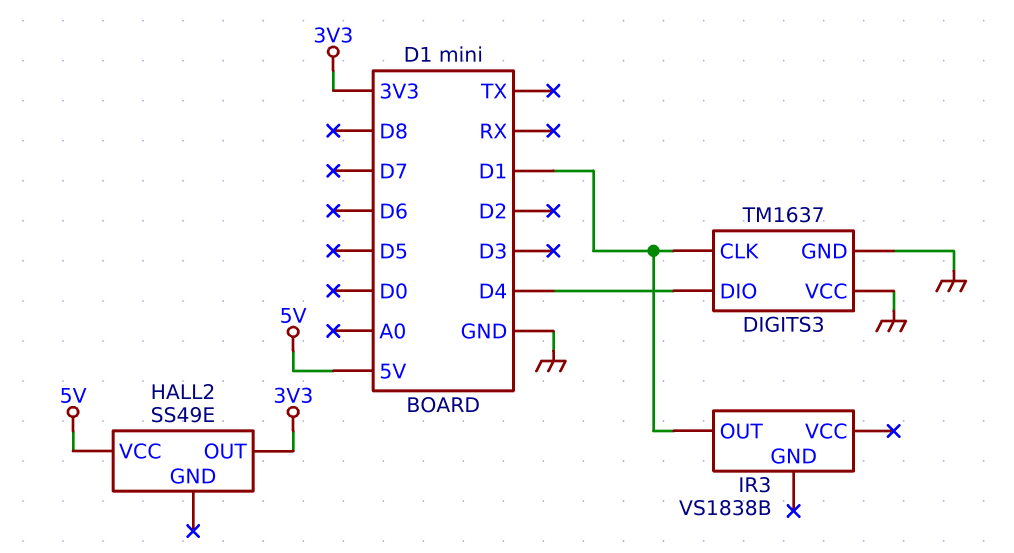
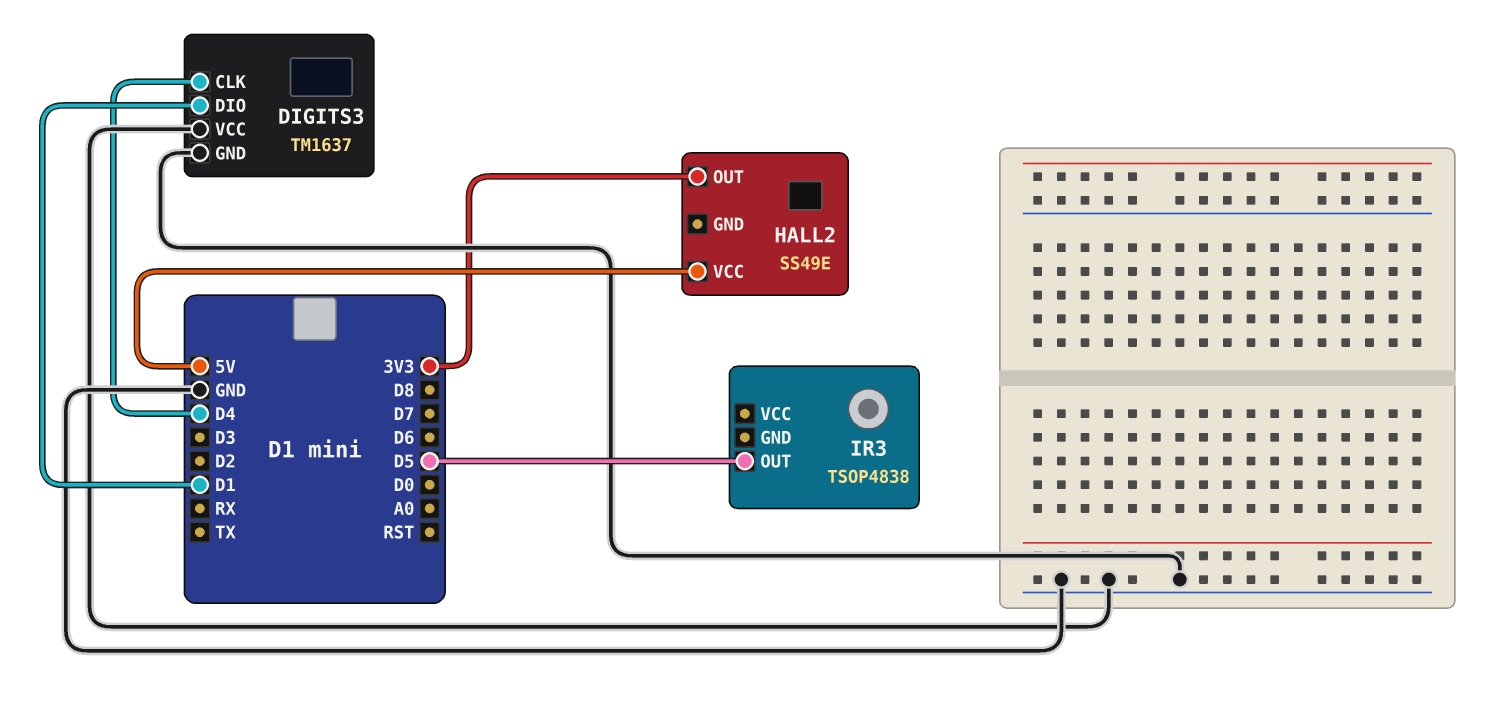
DIGITS3 pin CLK: D1 -> D4
DIGITS3 pin DIO: D4 -> D1
IR3: VS1838B -> TSOP4838
IR3 pin OUT: D1 -> D5

